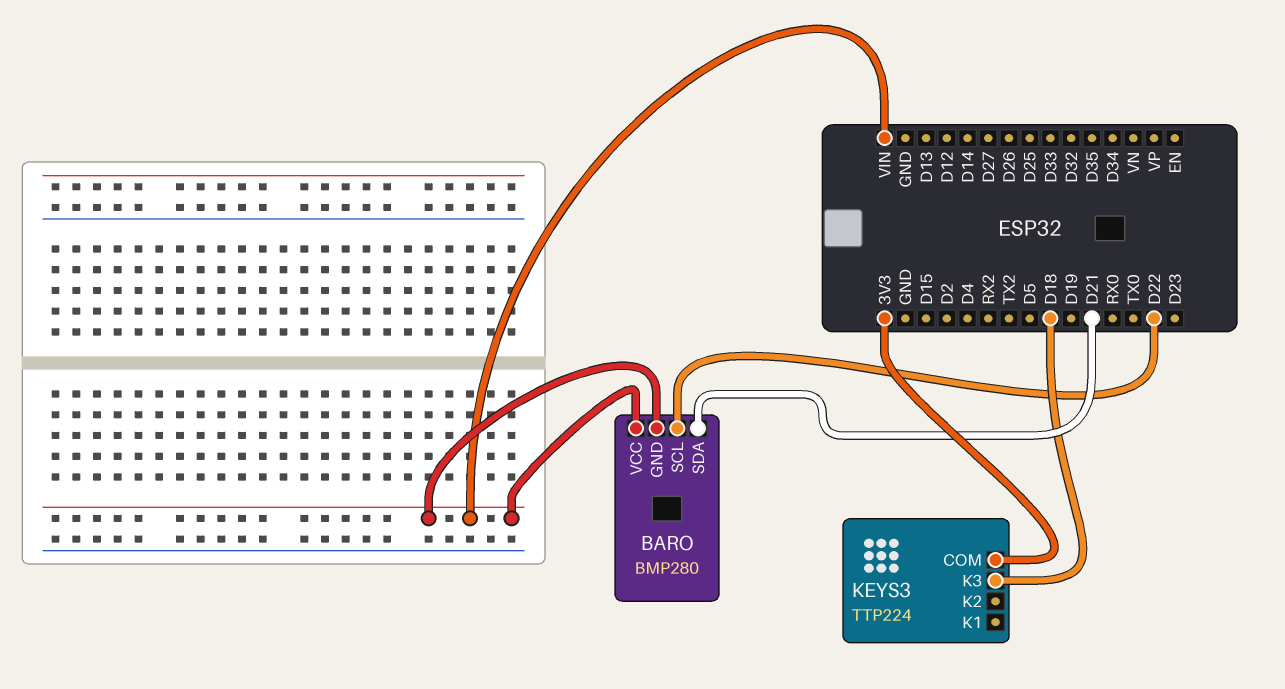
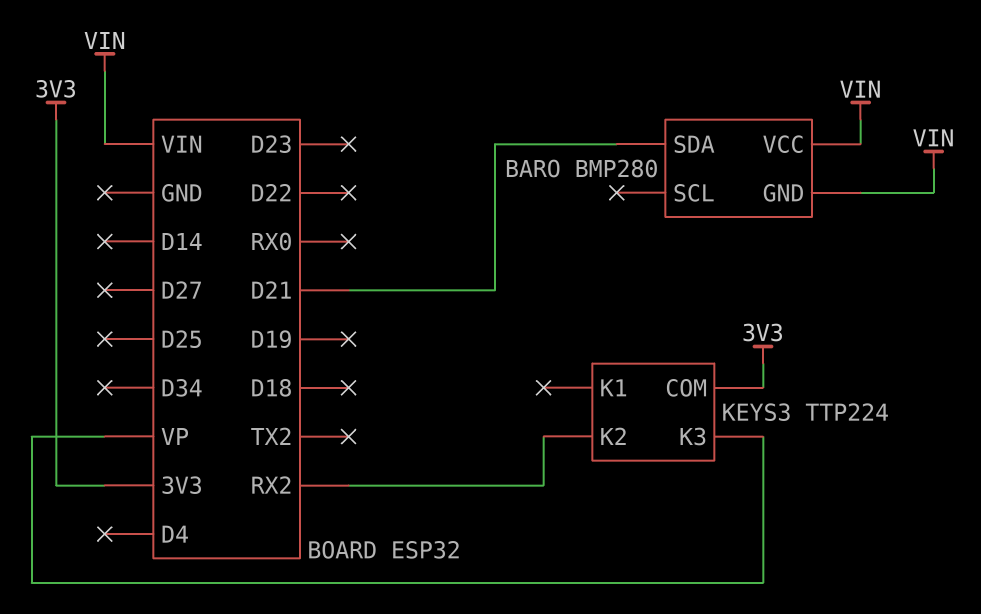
BARO pin SCL: D22 -> none
KEYS3 pin K2: none -> RX2
KEYS3 pin K3: D18 -> VP

